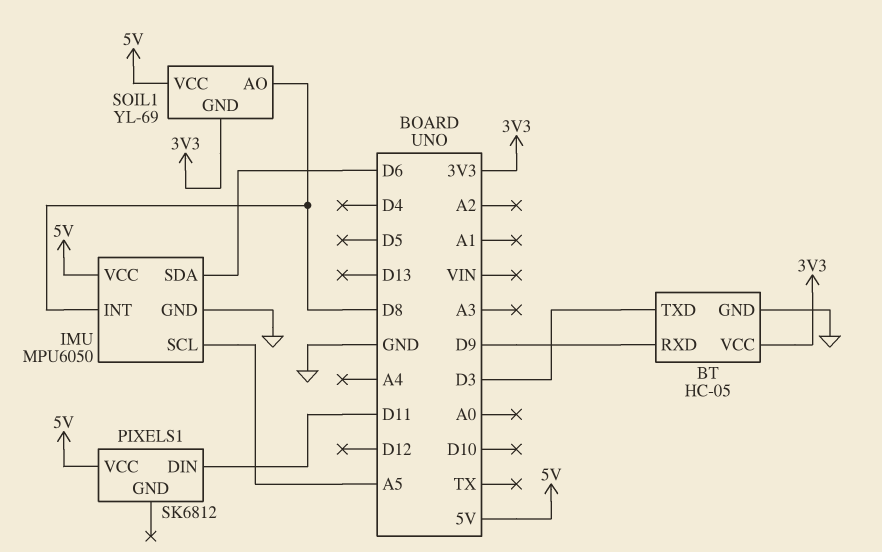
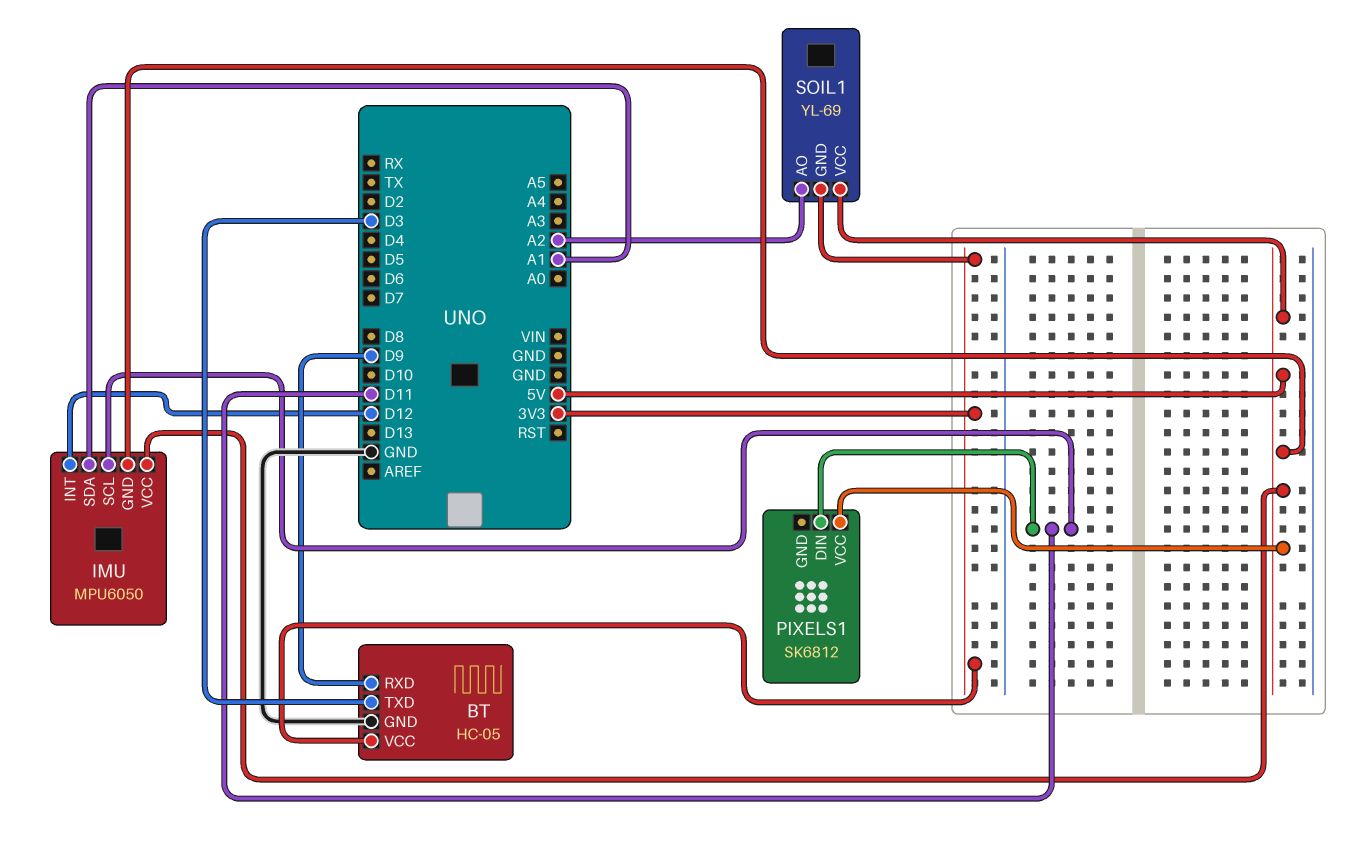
IMU pin GND: GND -> 5V
IMU pin INT: D8 -> D12
IMU pin SCL: A5 -> D11
IMU pin SDA: D6 -> A1
SOIL1 pin AO: D8 -> A2

